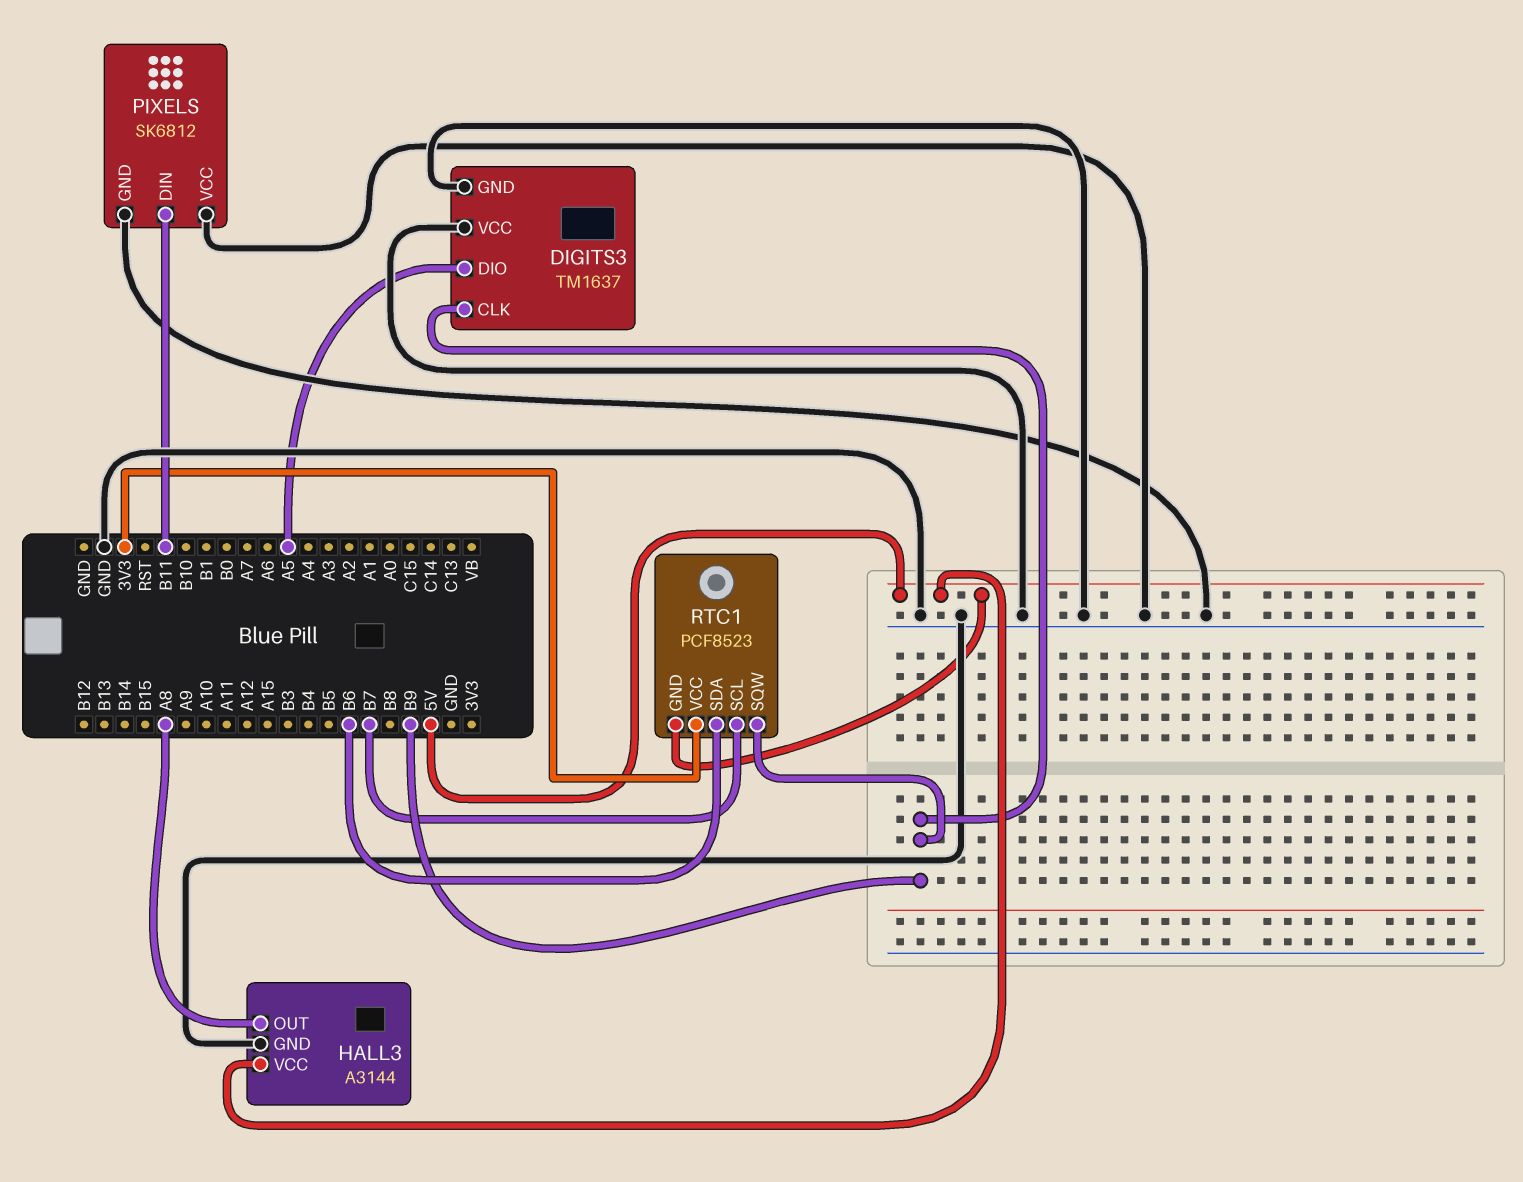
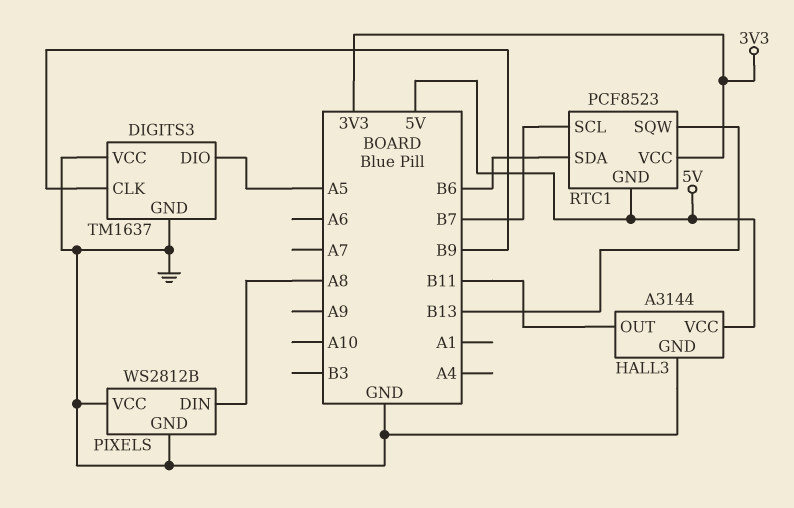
HALL3 pin OUT: A8 -> B11
PIXELS: SK6812 -> WS2812B
PIXELS pin DIN: B11 -> A8
RTC1 pin SQW: B9 -> B13

